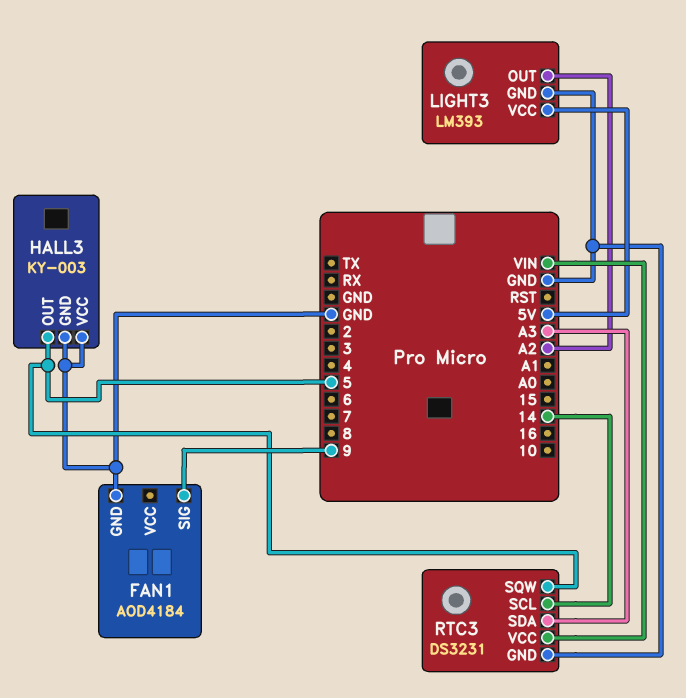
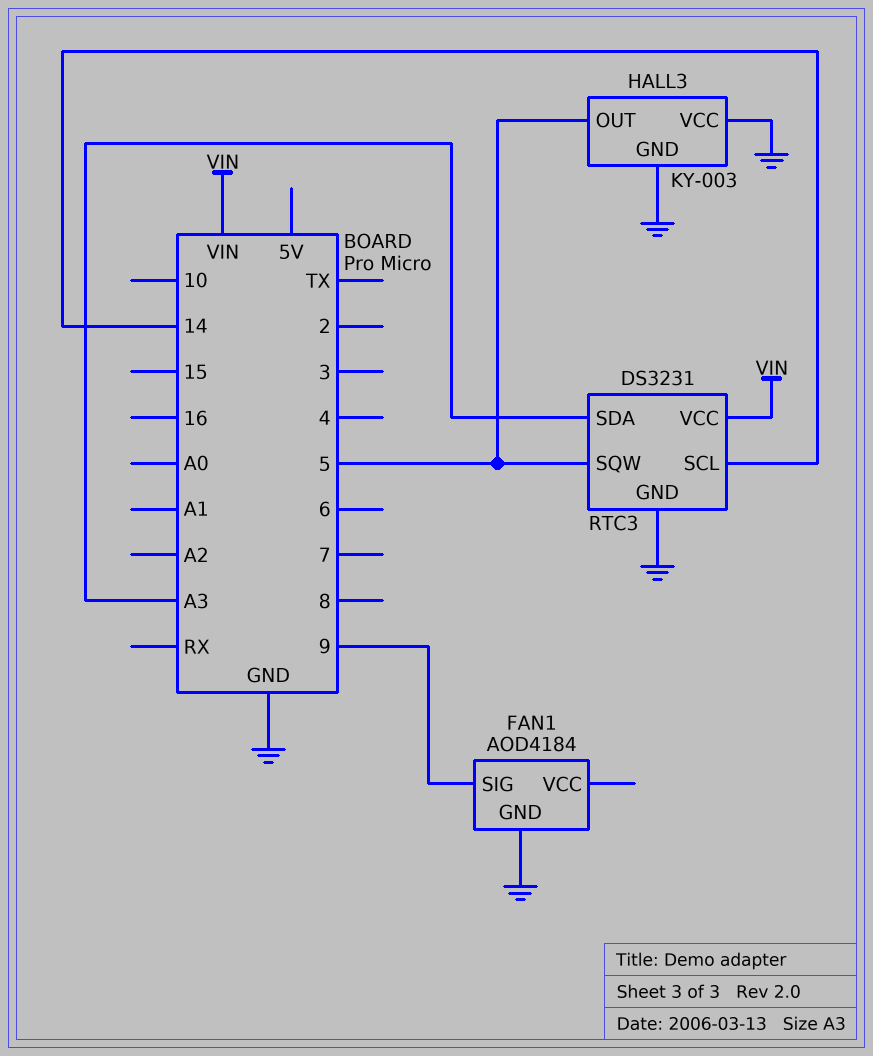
LIGHT3: LM393 -> none
LIGHT3 pin GND: GND -> none
LIGHT3 pin OUT: A2 -> none
LIGHT3 pin VCC: 5V -> none

